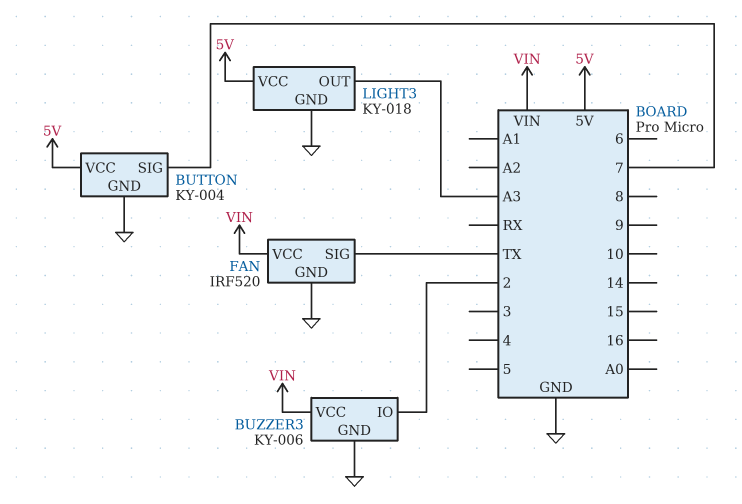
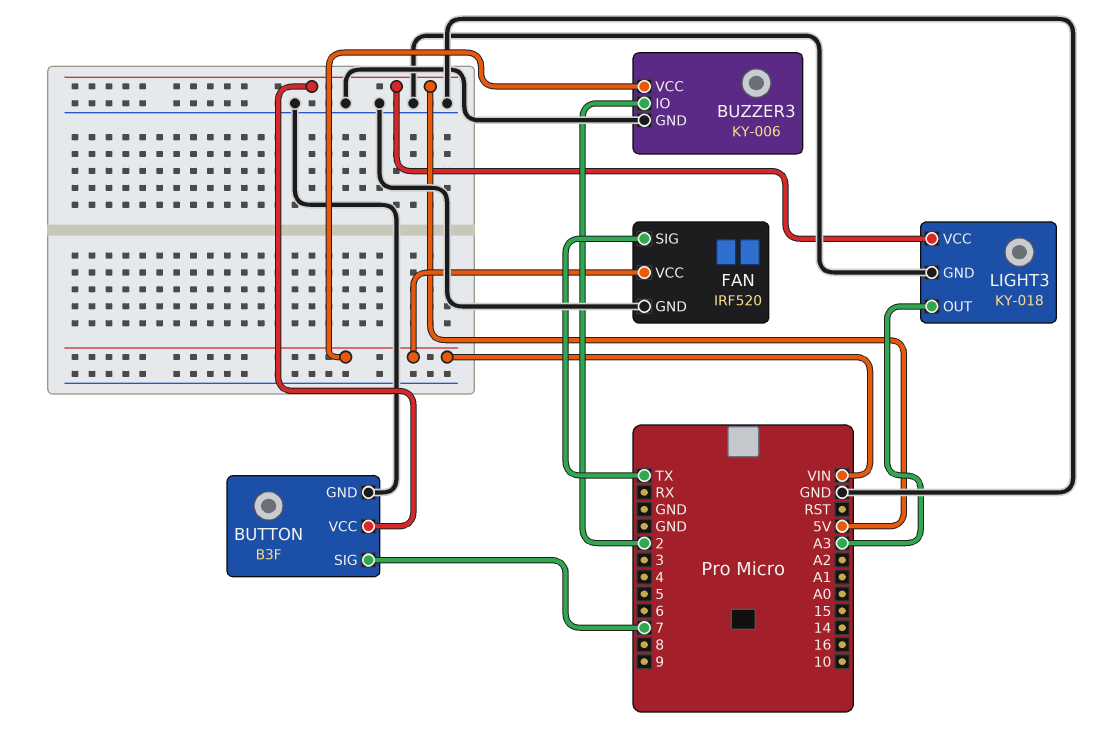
BUTTON: KY-004 -> B3F

